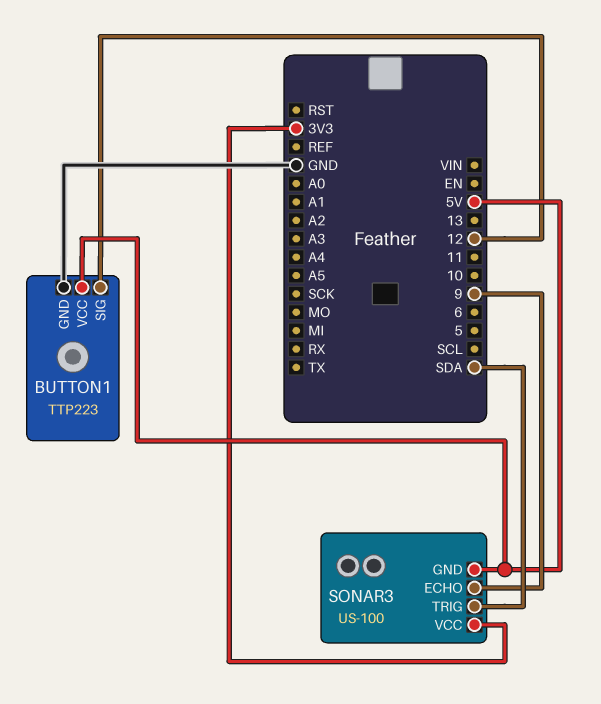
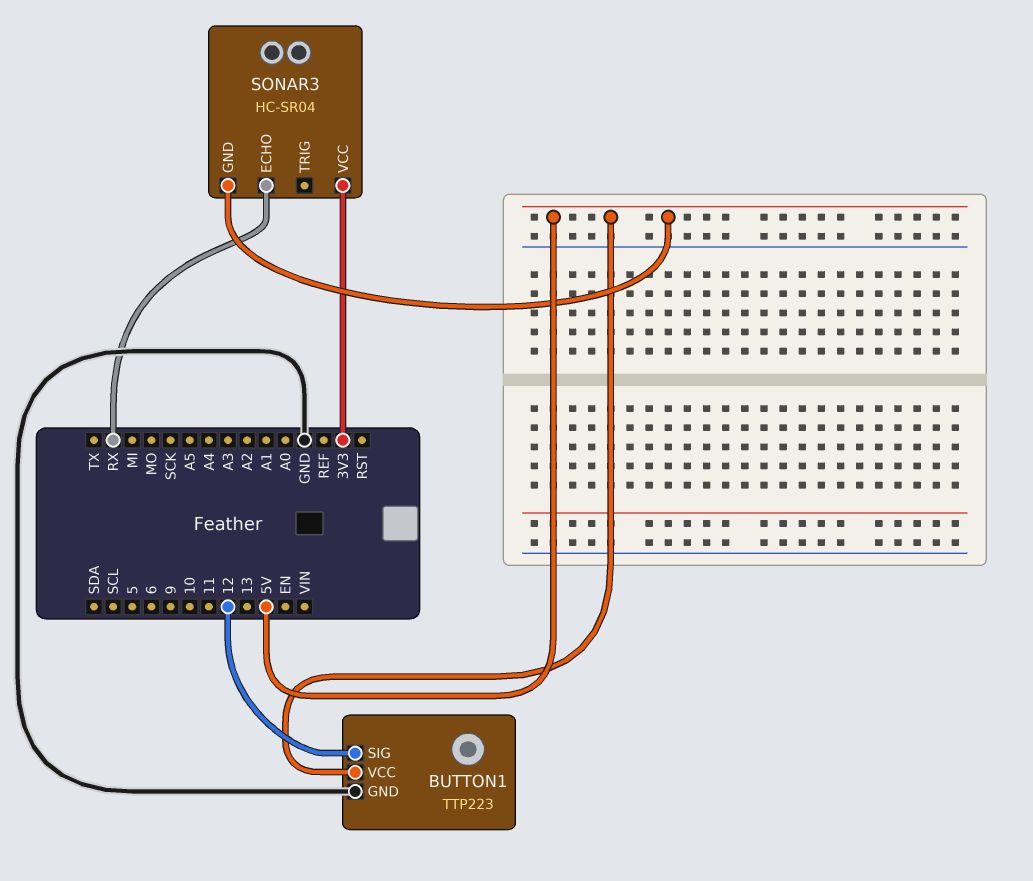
SONAR3: US-100 -> HC-SR04
SONAR3 pin ECHO: 9 -> RX
SONAR3 pin TRIG: SDA -> none

